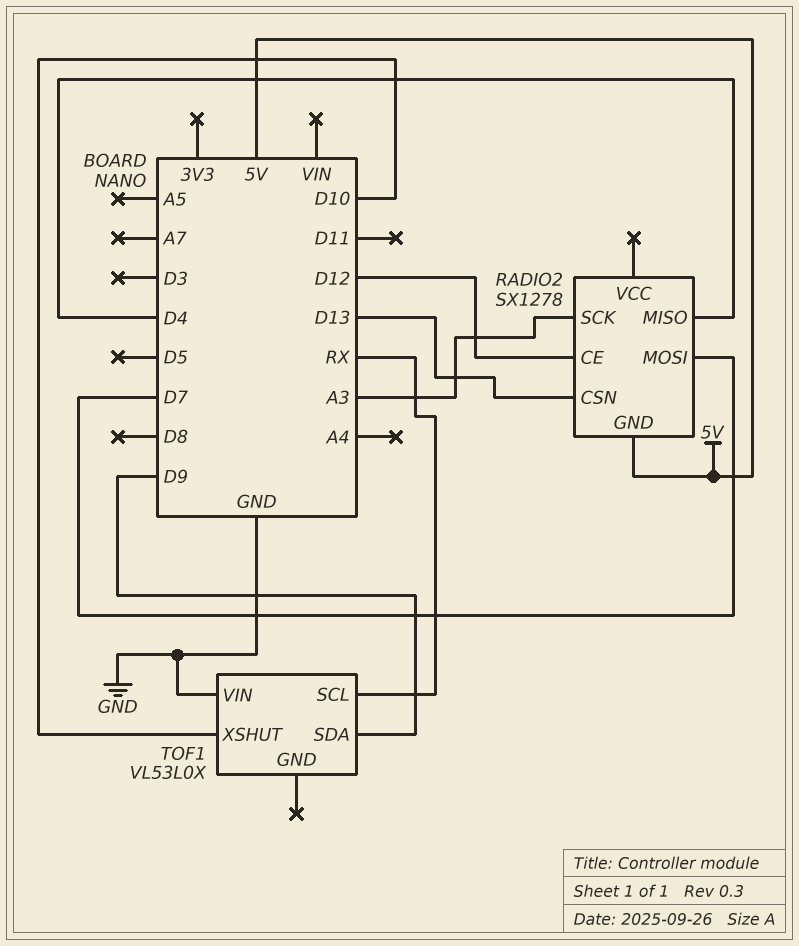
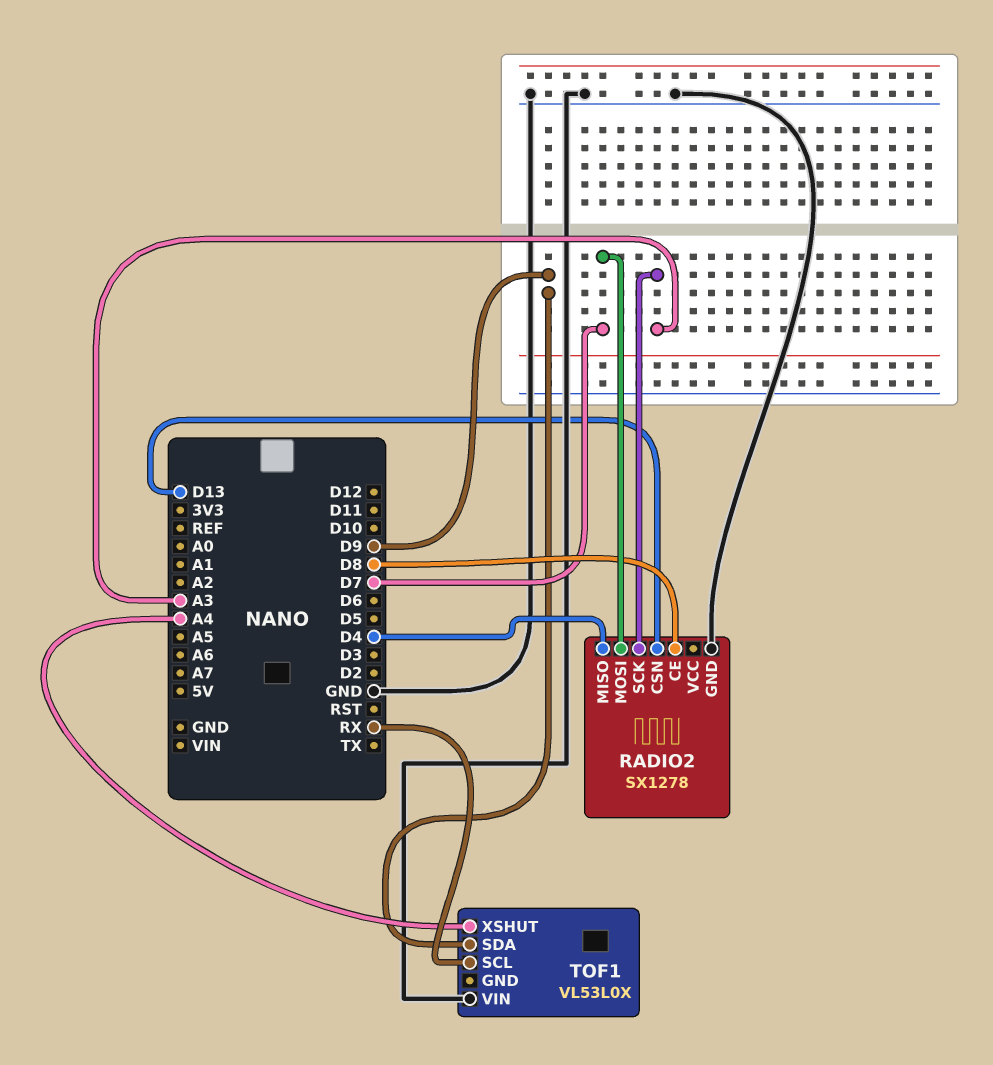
RADIO2 pin CE: D12 -> D8
RADIO2 pin GND: 5V -> GND
TOF1 pin XSHUT: D10 -> A4

